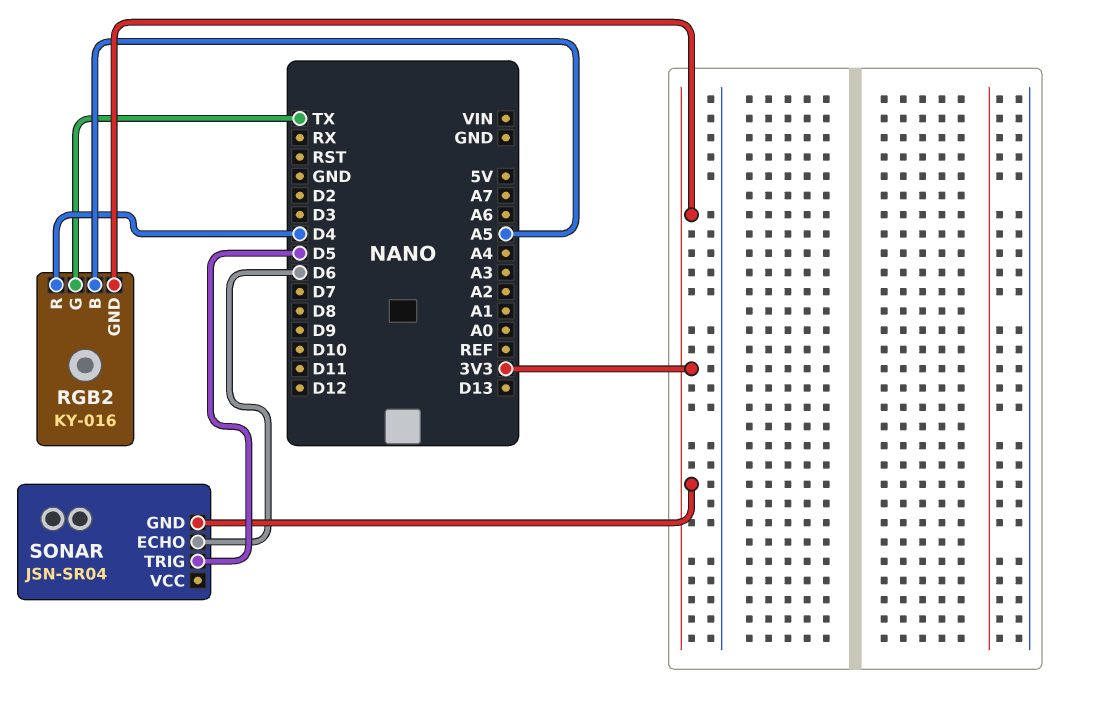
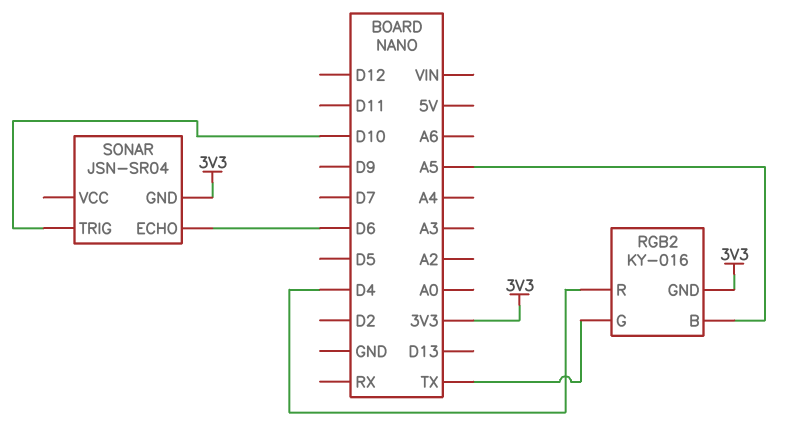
SONAR pin TRIG: D5 -> D10

